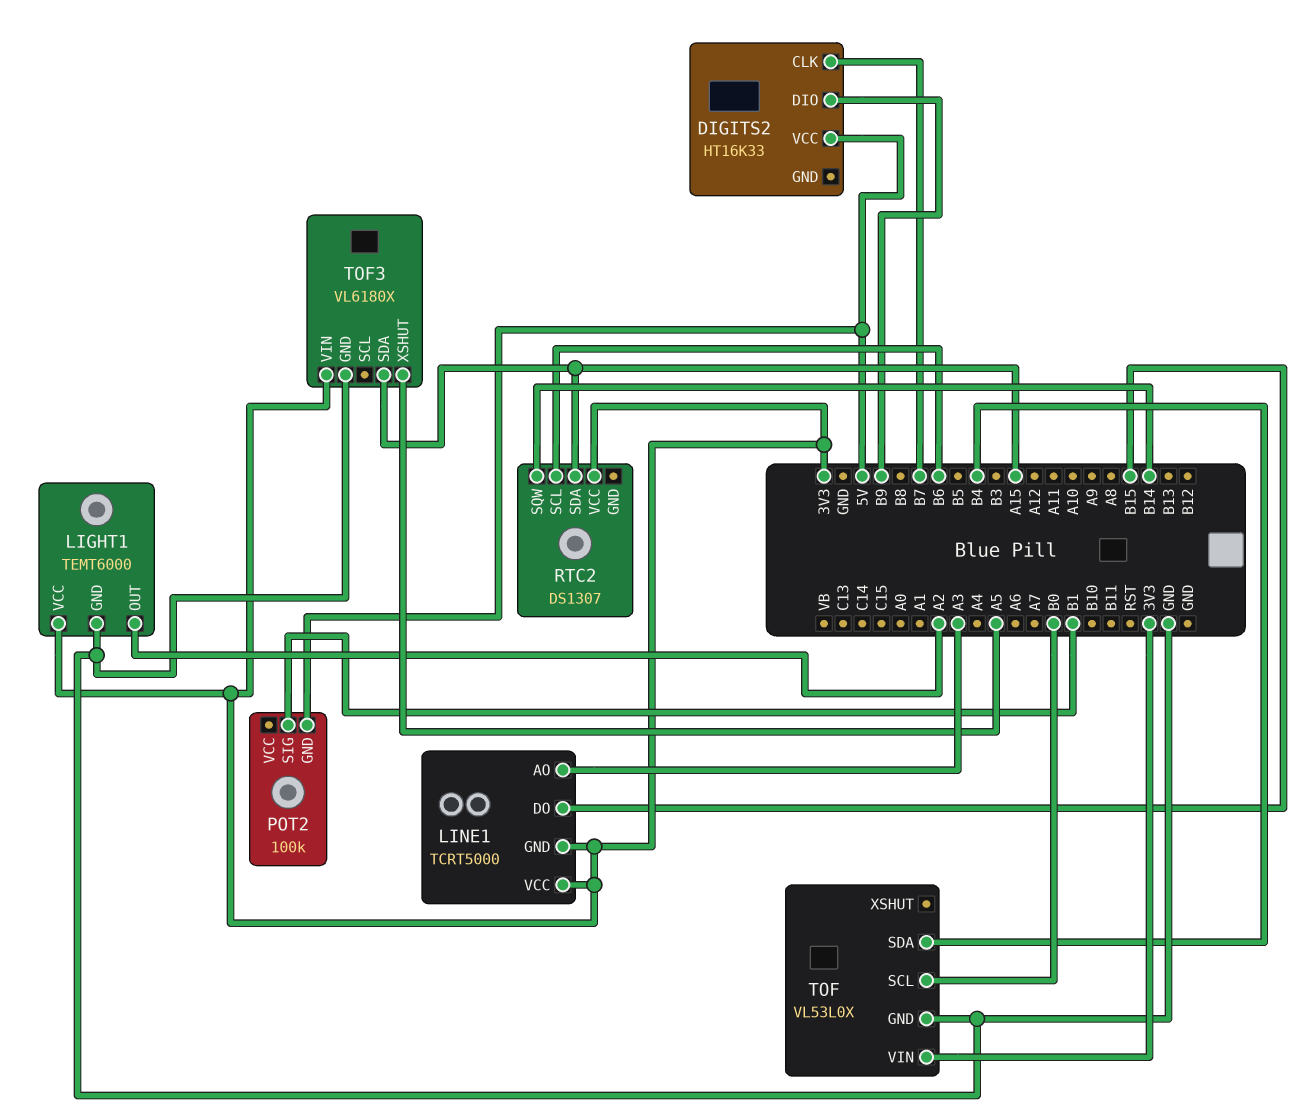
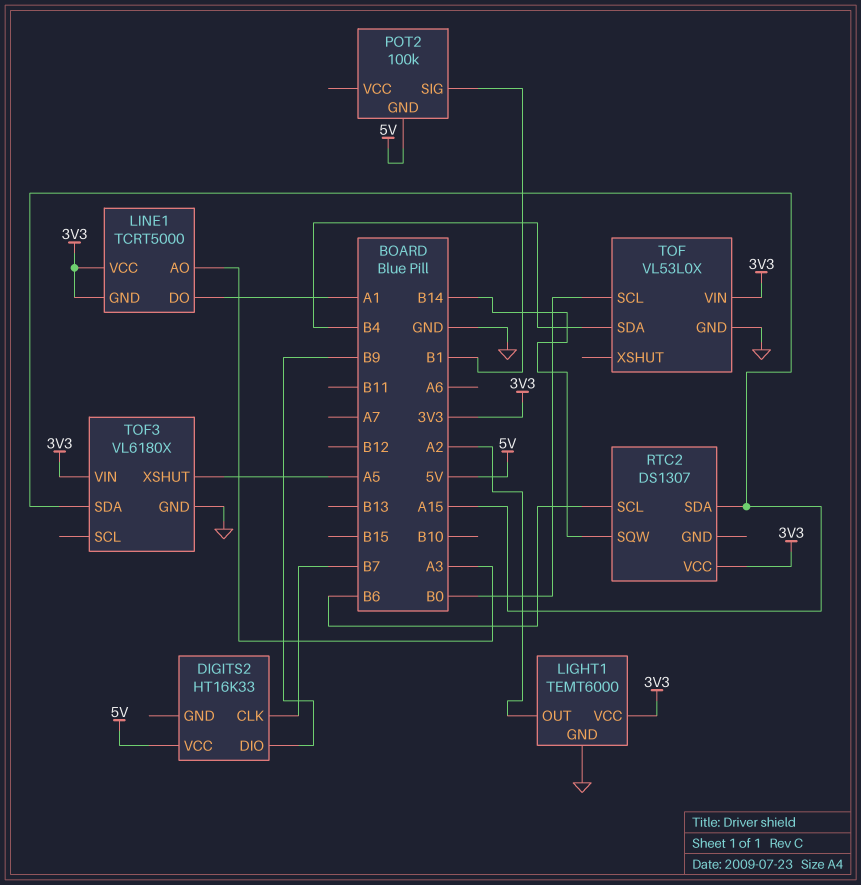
LINE1 pin DO: B15 -> A1

